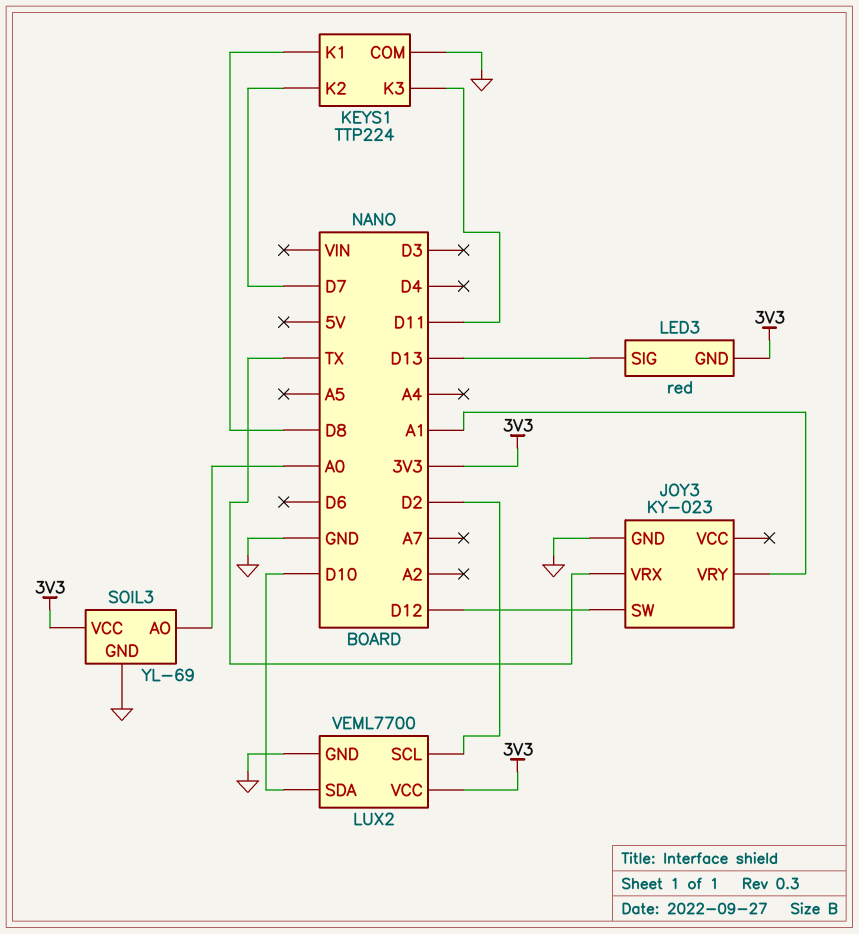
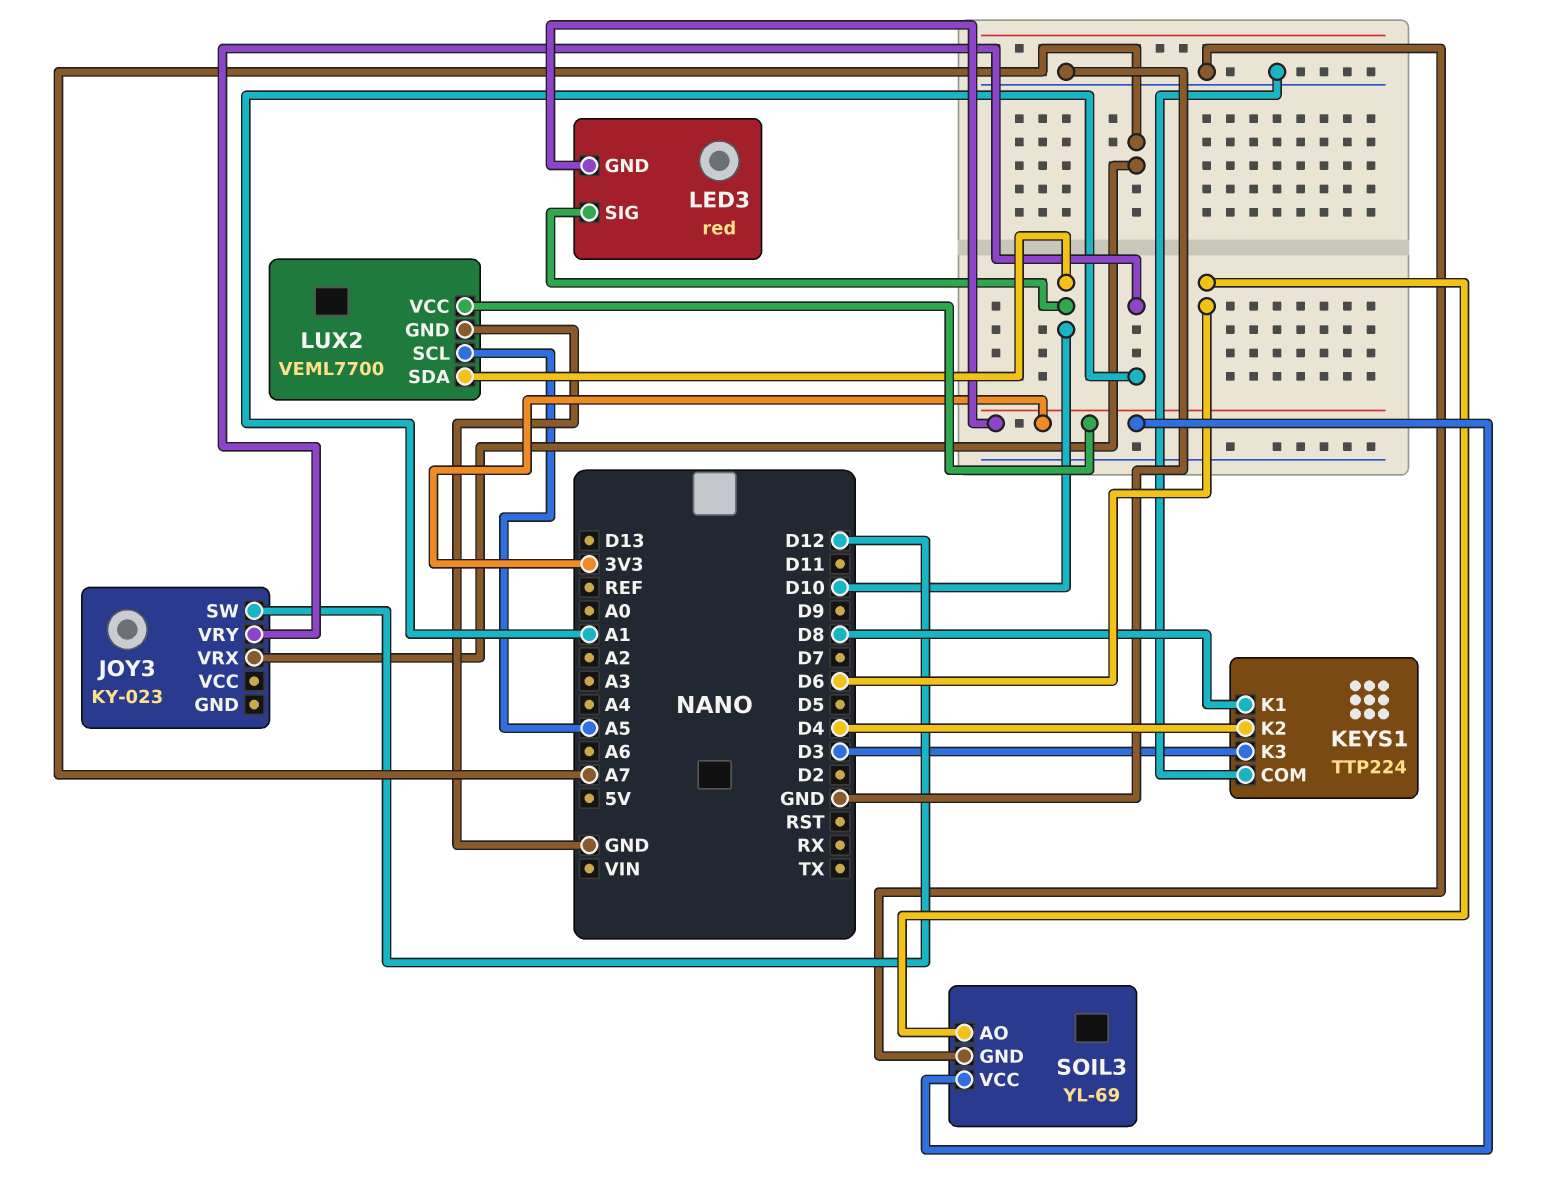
JOY3 pin GND: GND -> none
JOY3 pin VRX: TX -> A7
KEYS1 pin K2: D7 -> D4
KEYS1 pin K3: D11 -> D3
LED3 pin SIG: D13 -> D10
LUX2 pin SCL: D2 -> A5
SOIL3 pin AO: A0 -> D6

